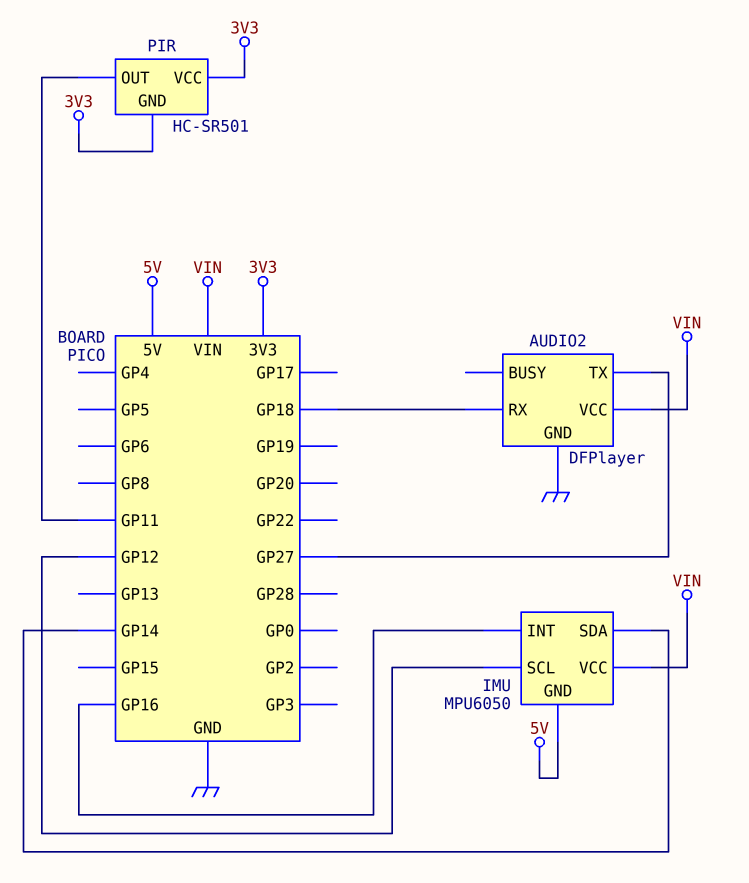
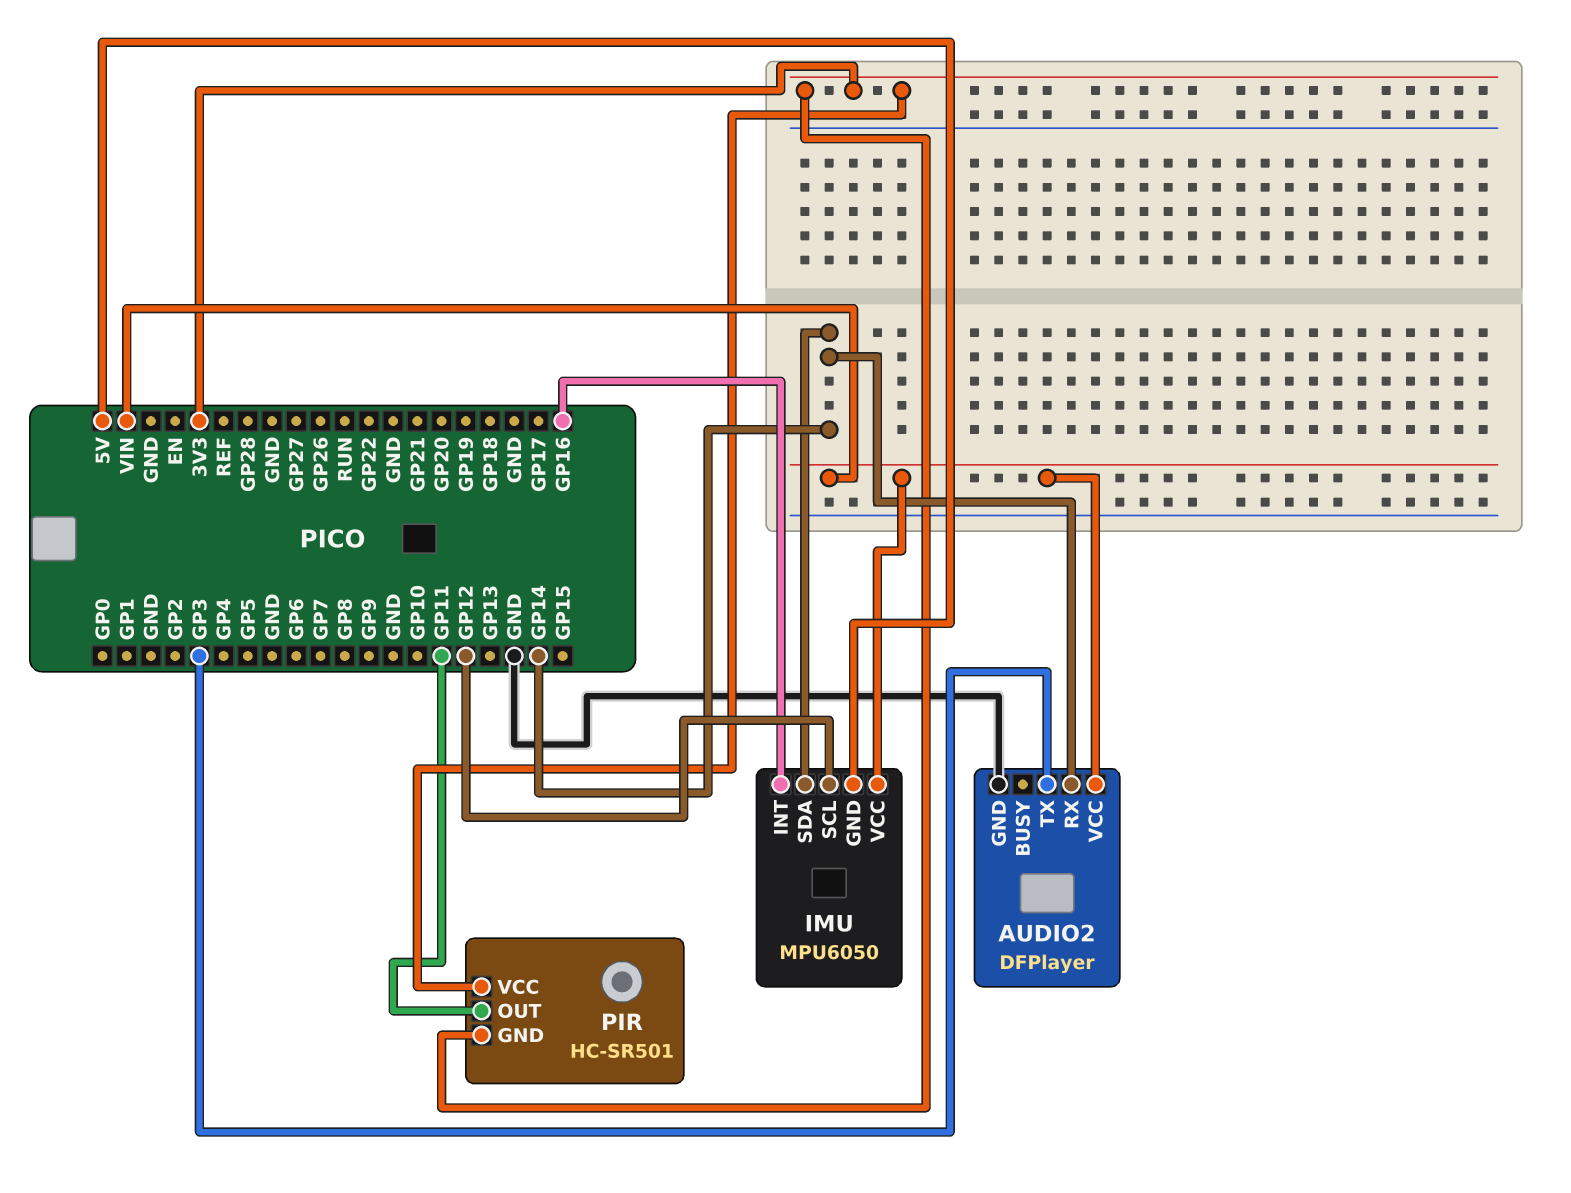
AUDIO2 pin RX: GP18 -> GP14
AUDIO2 pin TX: GP27 -> GP3

